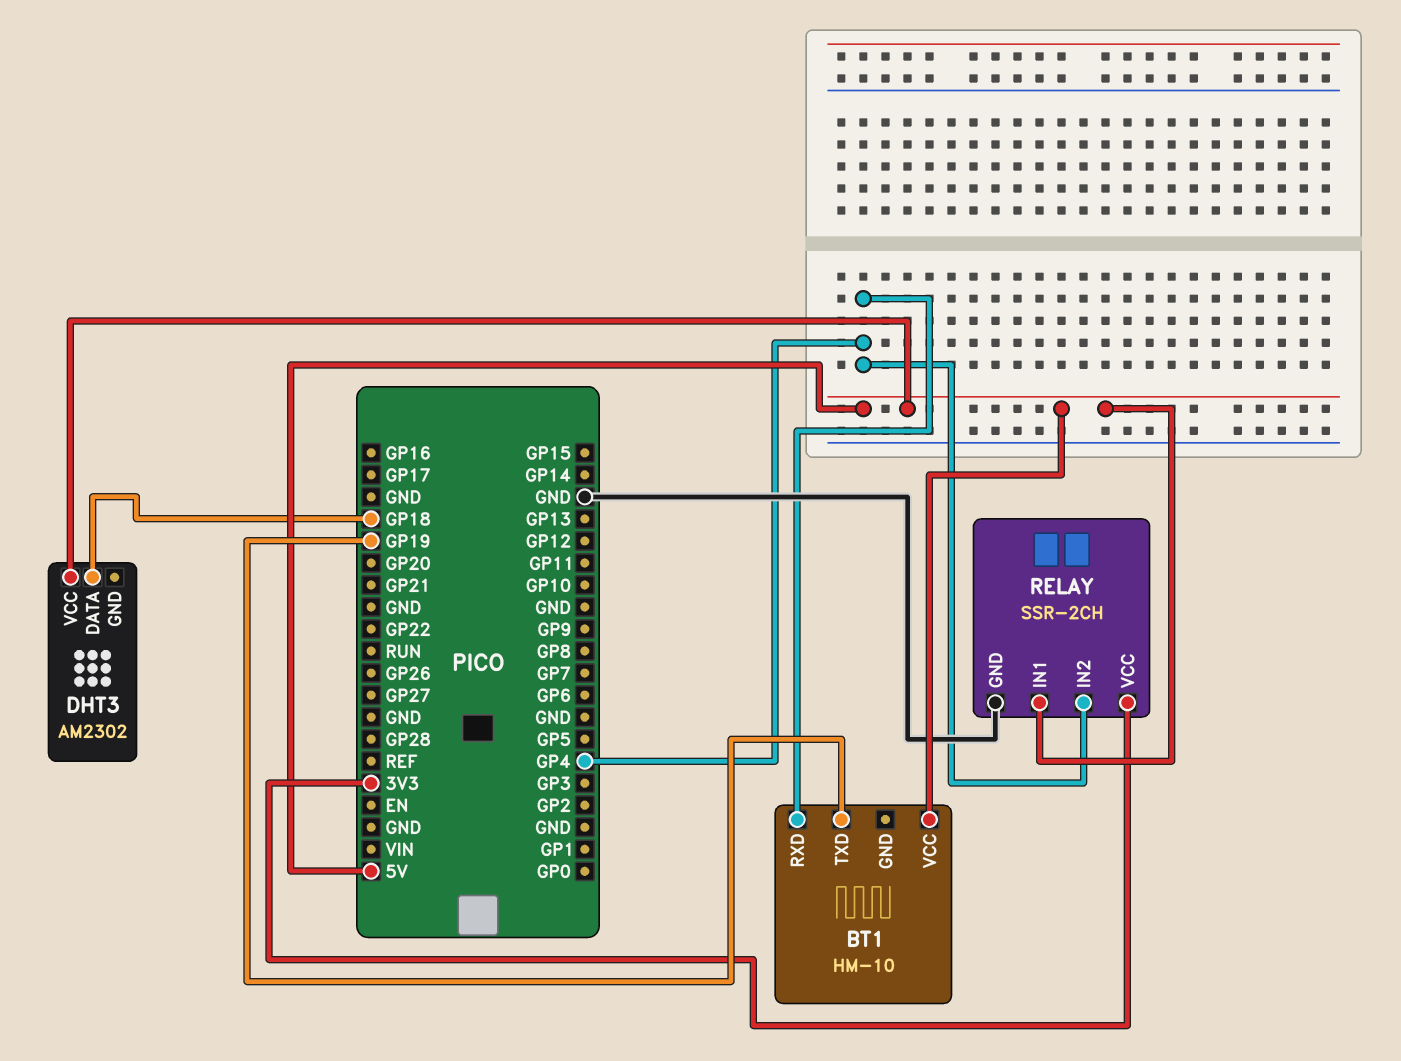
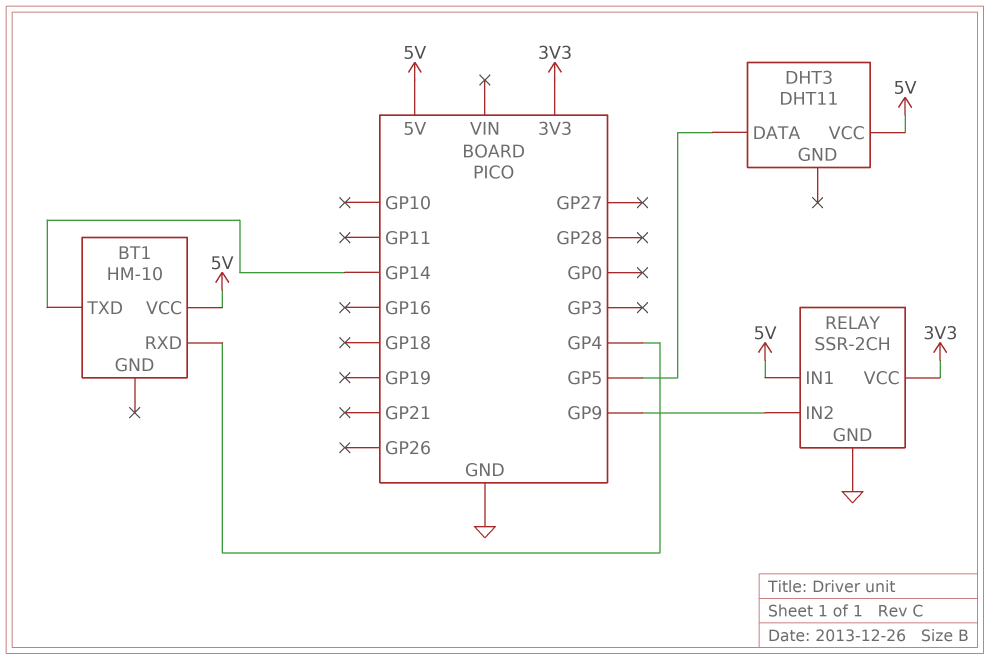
BT1 pin TXD: GP19 -> GP14
DHT3: AM2302 -> DHT11
DHT3 pin DATA: GP18 -> GP5
RELAY pin IN2: GP4 -> GP9

